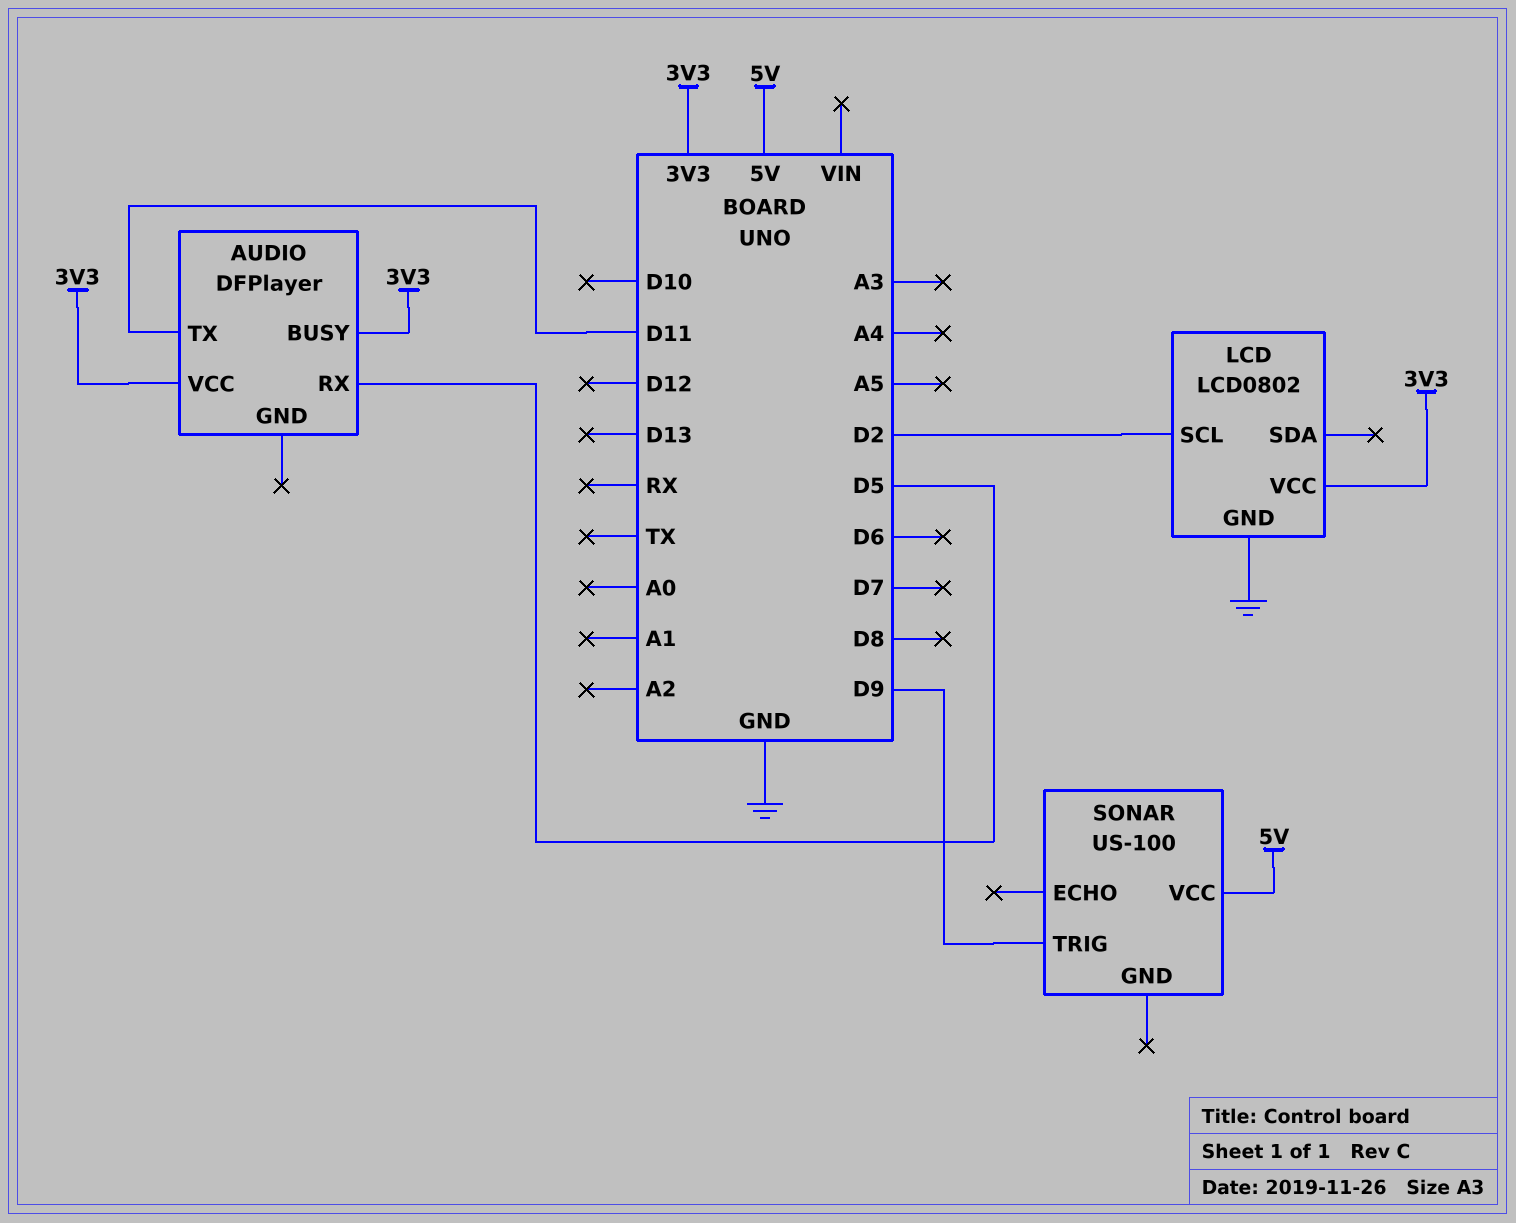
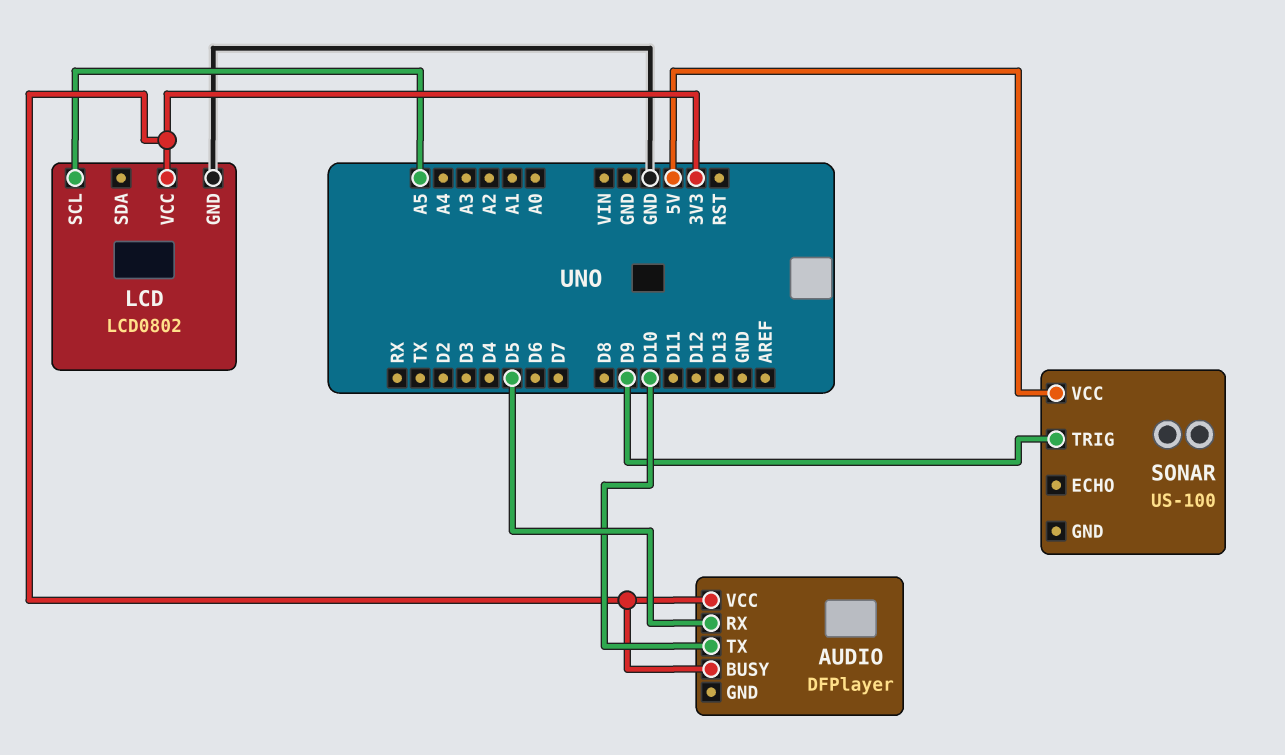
AUDIO pin TX: D11 -> D10
LCD pin SCL: D2 -> A5

